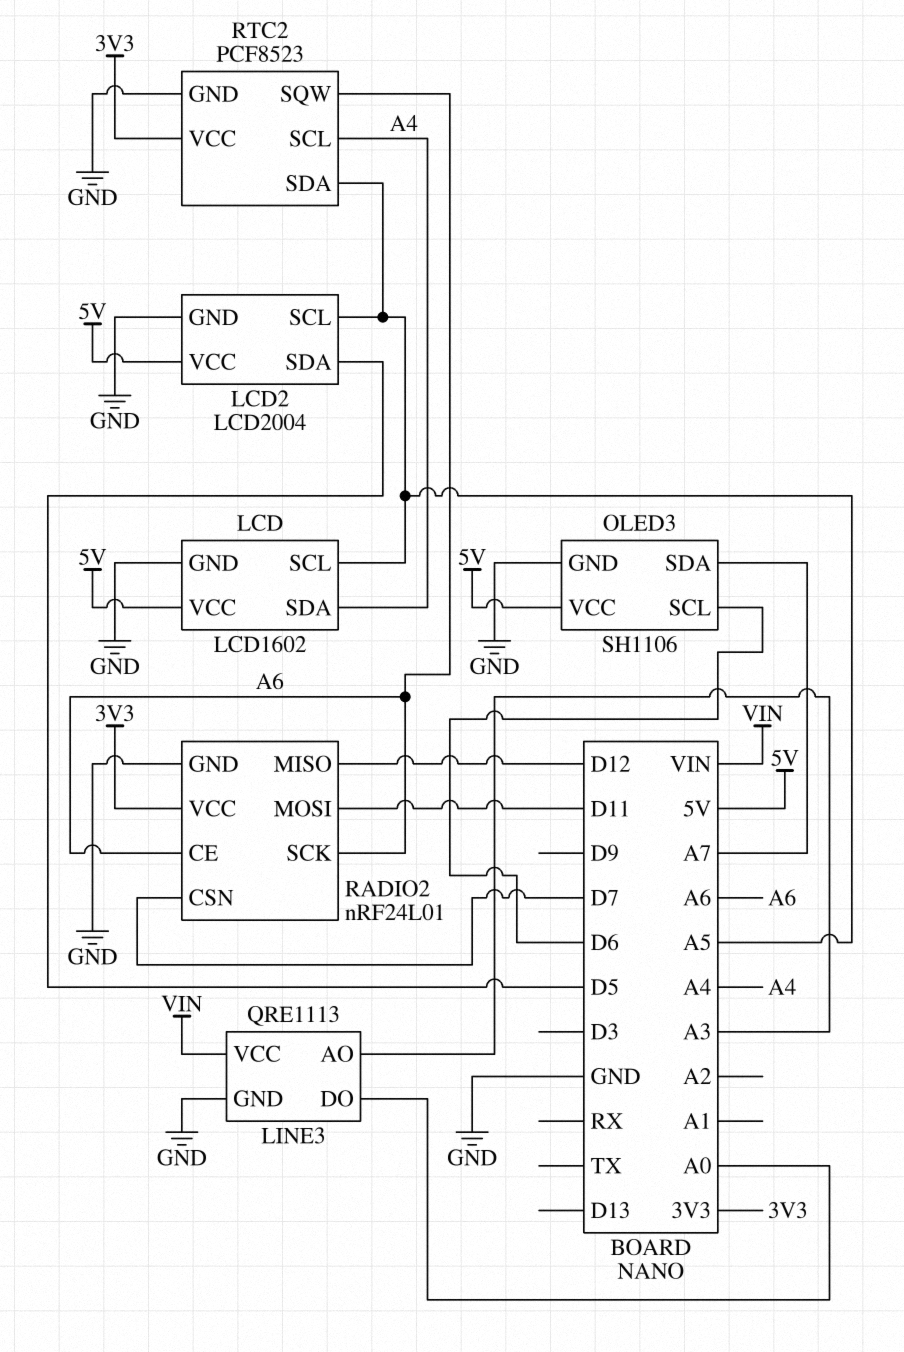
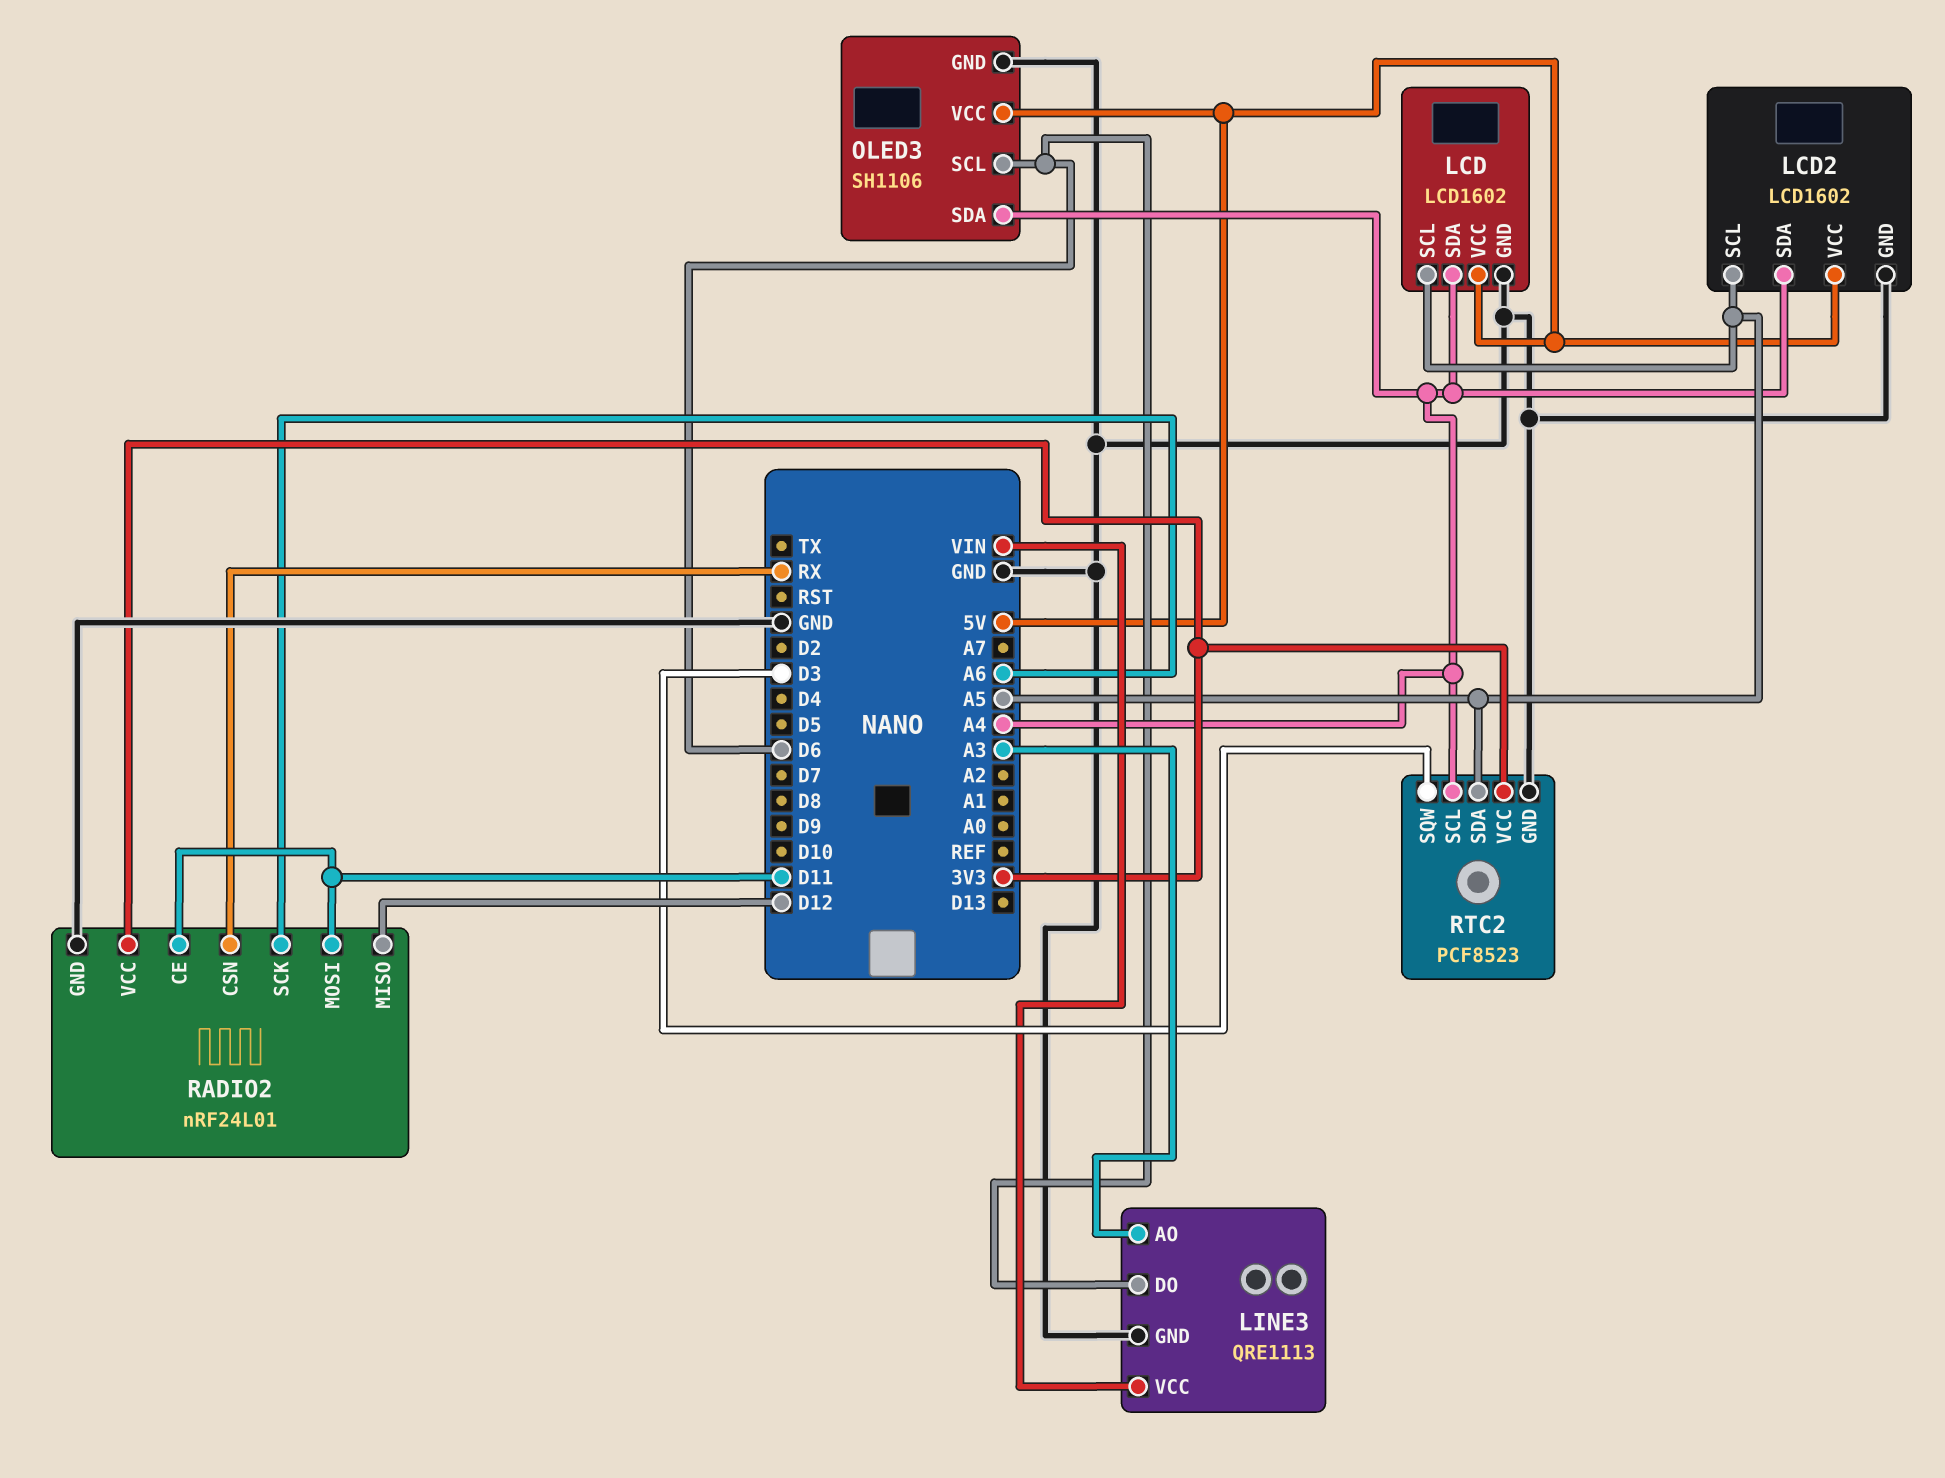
LCD2: LCD2004 -> LCD1602
LCD2 pin SDA: D5 -> A4
LINE3 pin DO: A0 -> D6
OLED3 pin SDA: A7 -> A4
RADIO2 pin CE: A6 -> D11
RADIO2 pin CSN: D7 -> RX
RTC2 pin SQW: A6 -> D3

